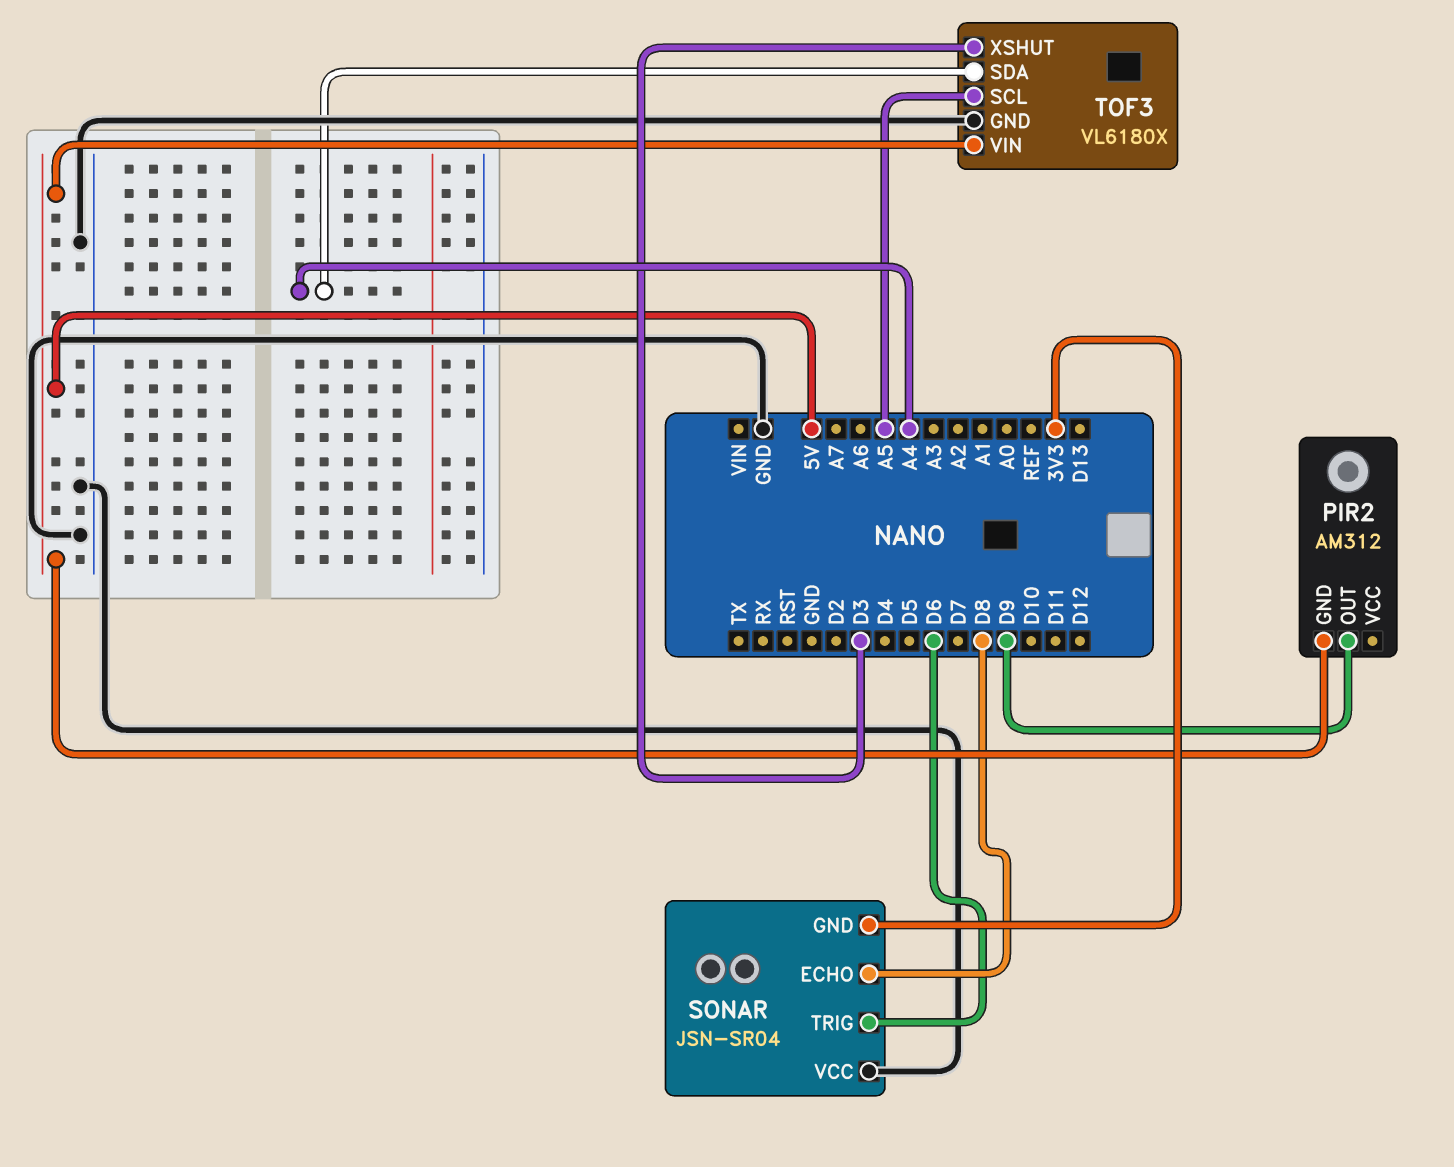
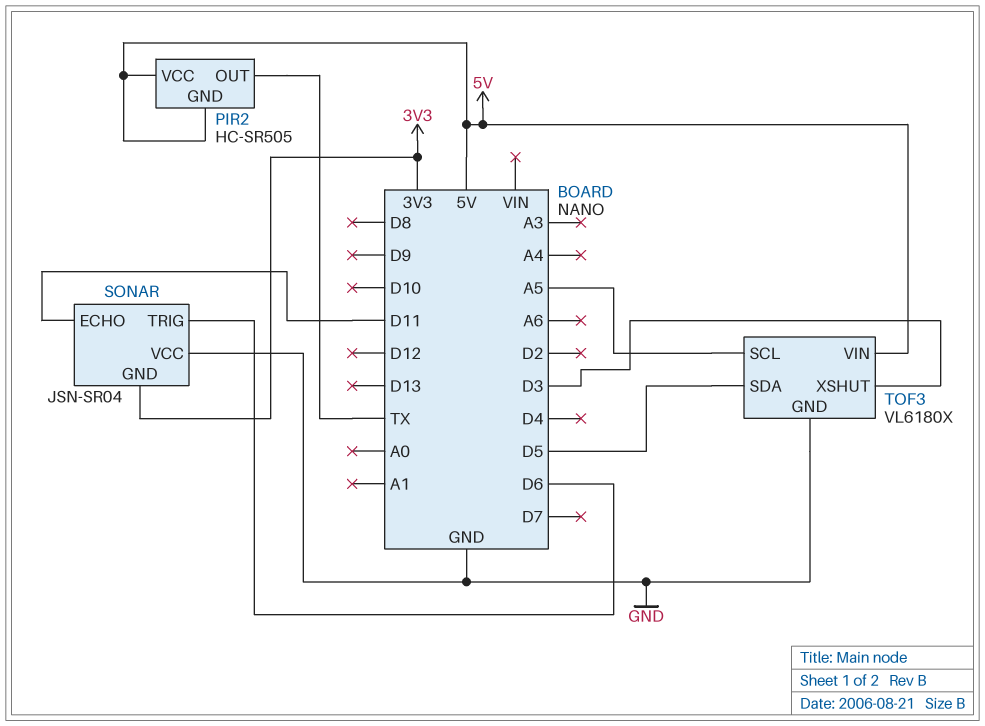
PIR2: AM312 -> HC-SR505
PIR2 pin OUT: D9 -> TX
PIR2 pin VCC: none -> 5V
SONAR pin ECHO: D8 -> D11
TOF3 pin SDA: A4 -> D5

